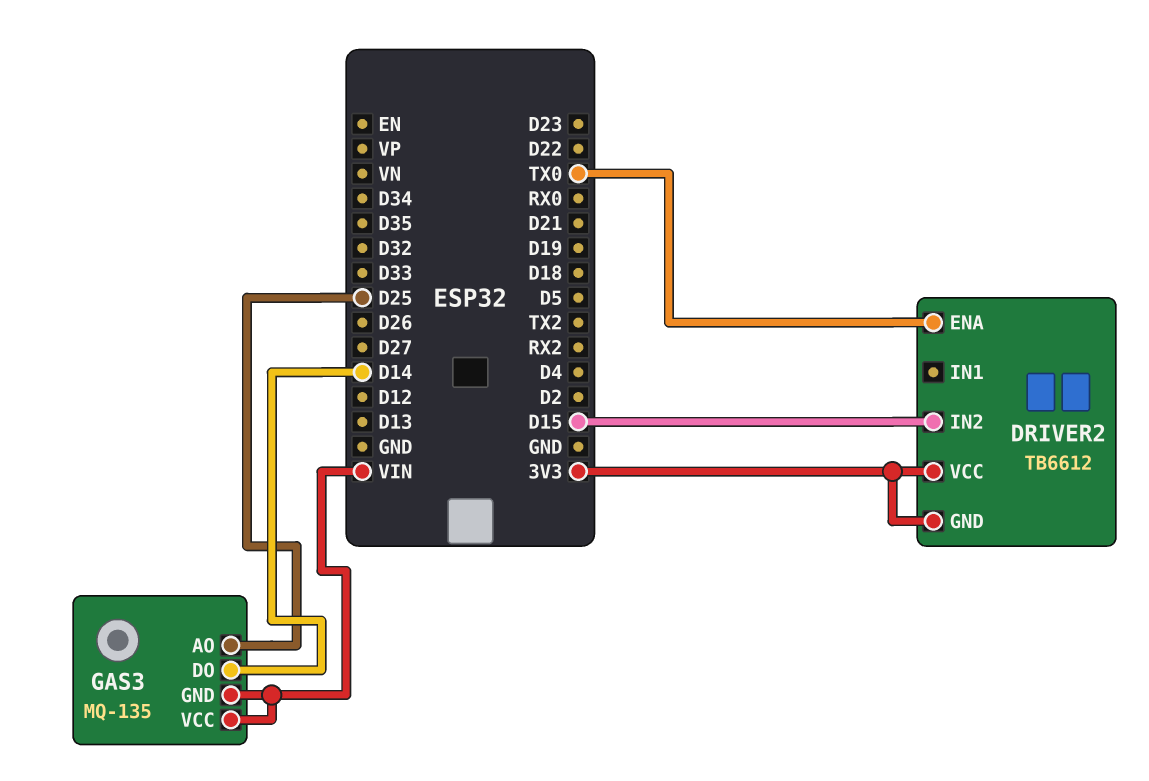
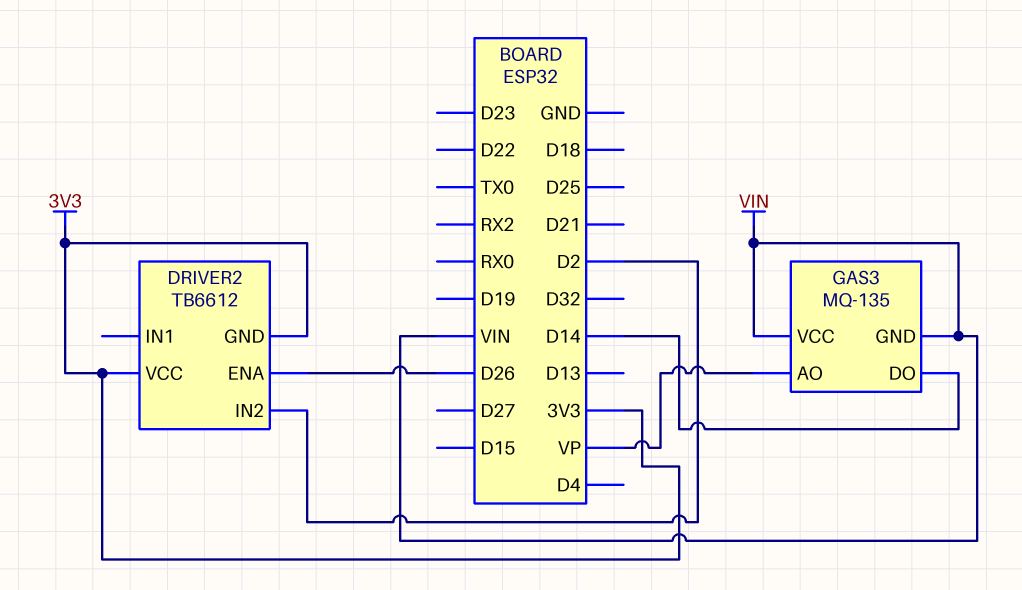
DRIVER2 pin ENA: TX0 -> D26
DRIVER2 pin IN2: D15 -> D2
GAS3 pin AO: D25 -> VP

